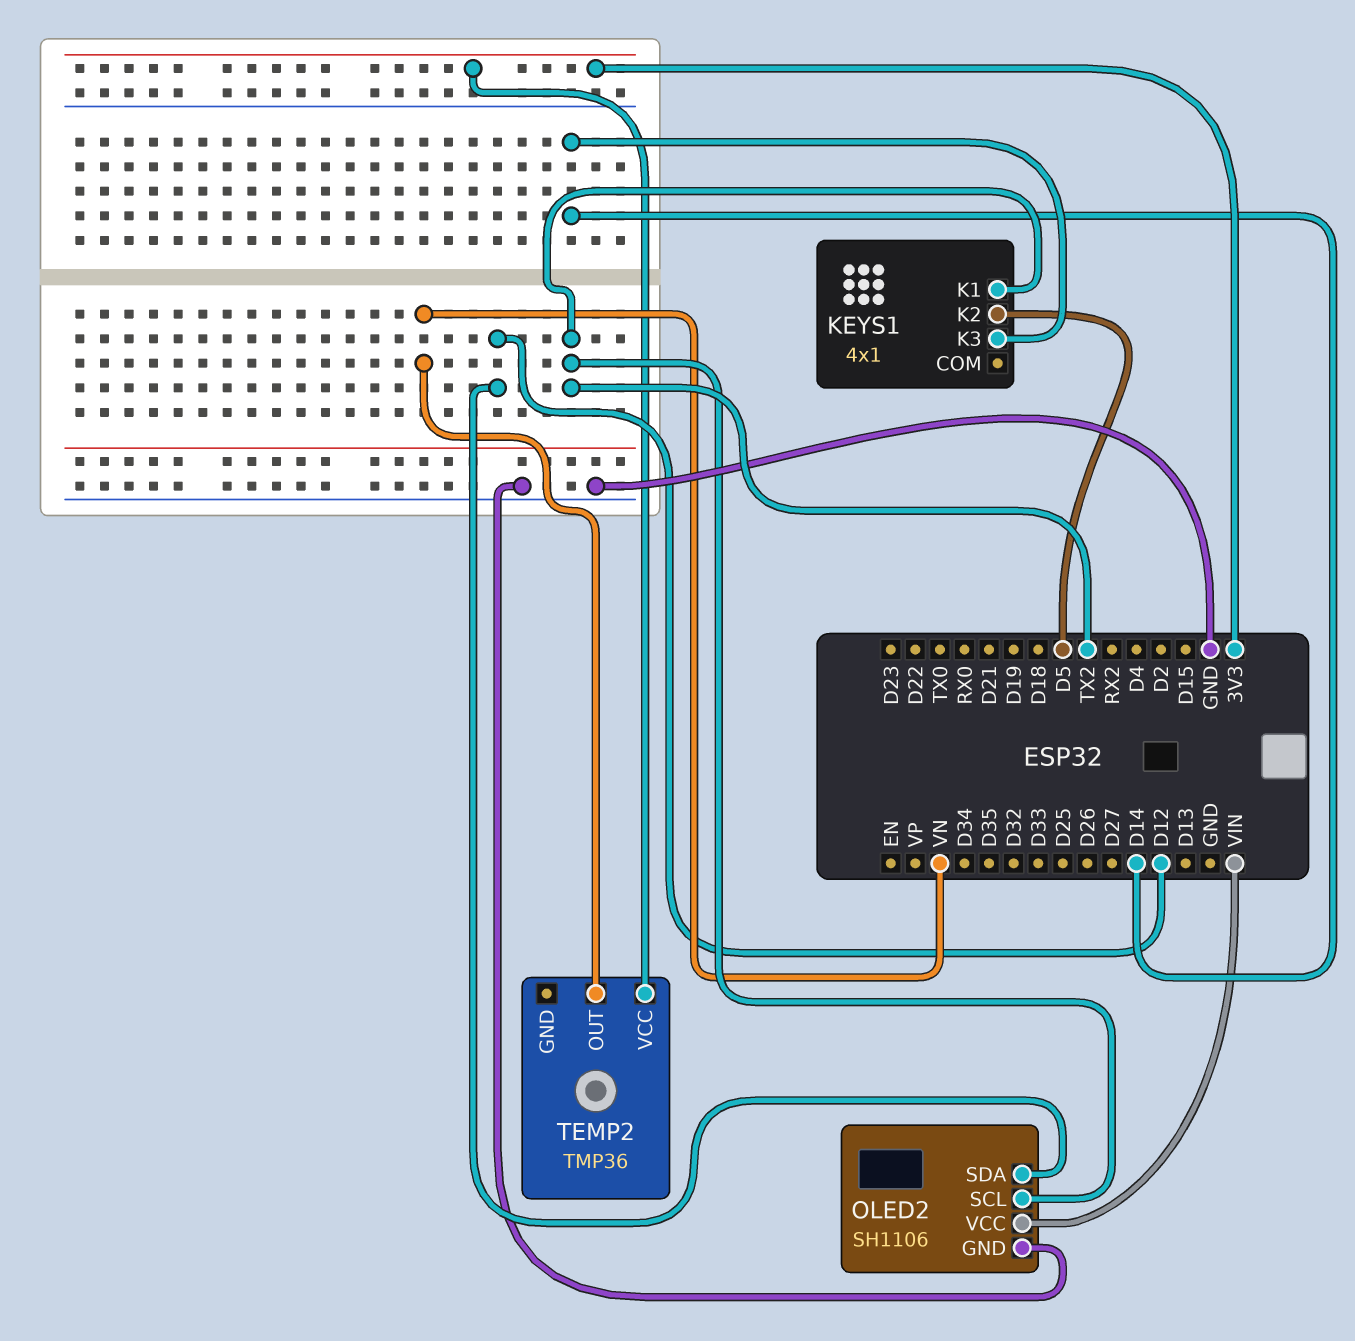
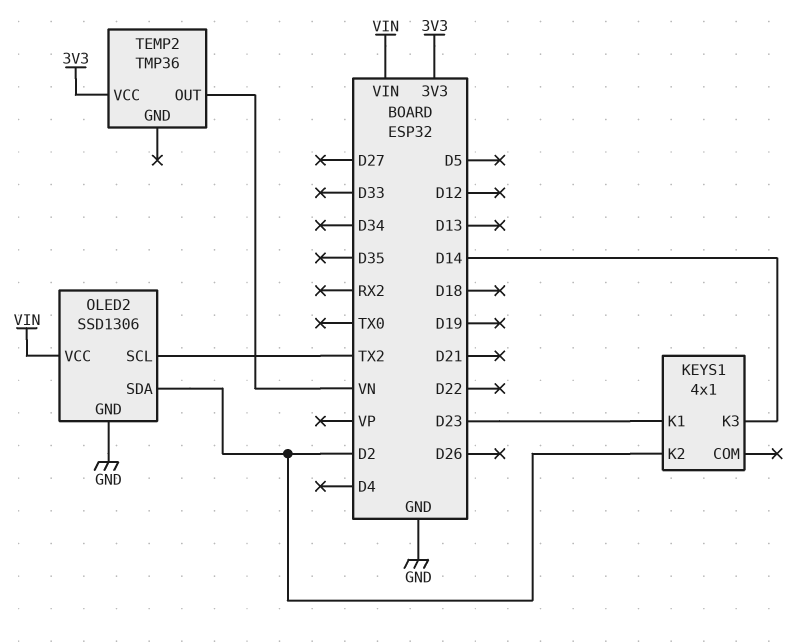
KEYS1 pin K1: TX2 -> D23
KEYS1 pin K2: D5 -> D2
OLED2: SH1106 -> SSD1306
OLED2 pin SDA: D12 -> D2

